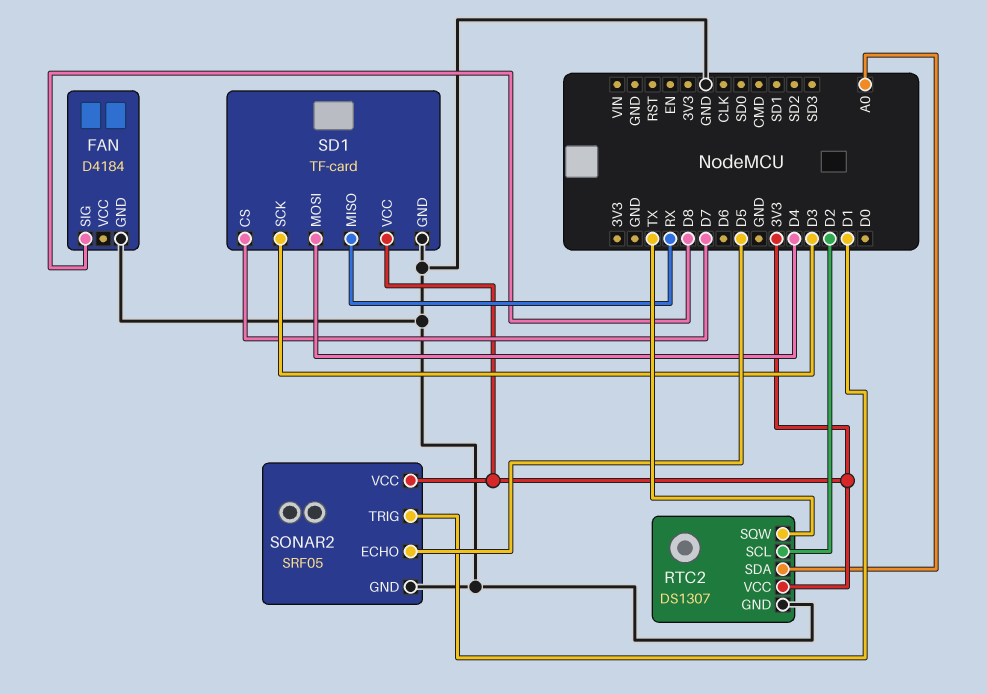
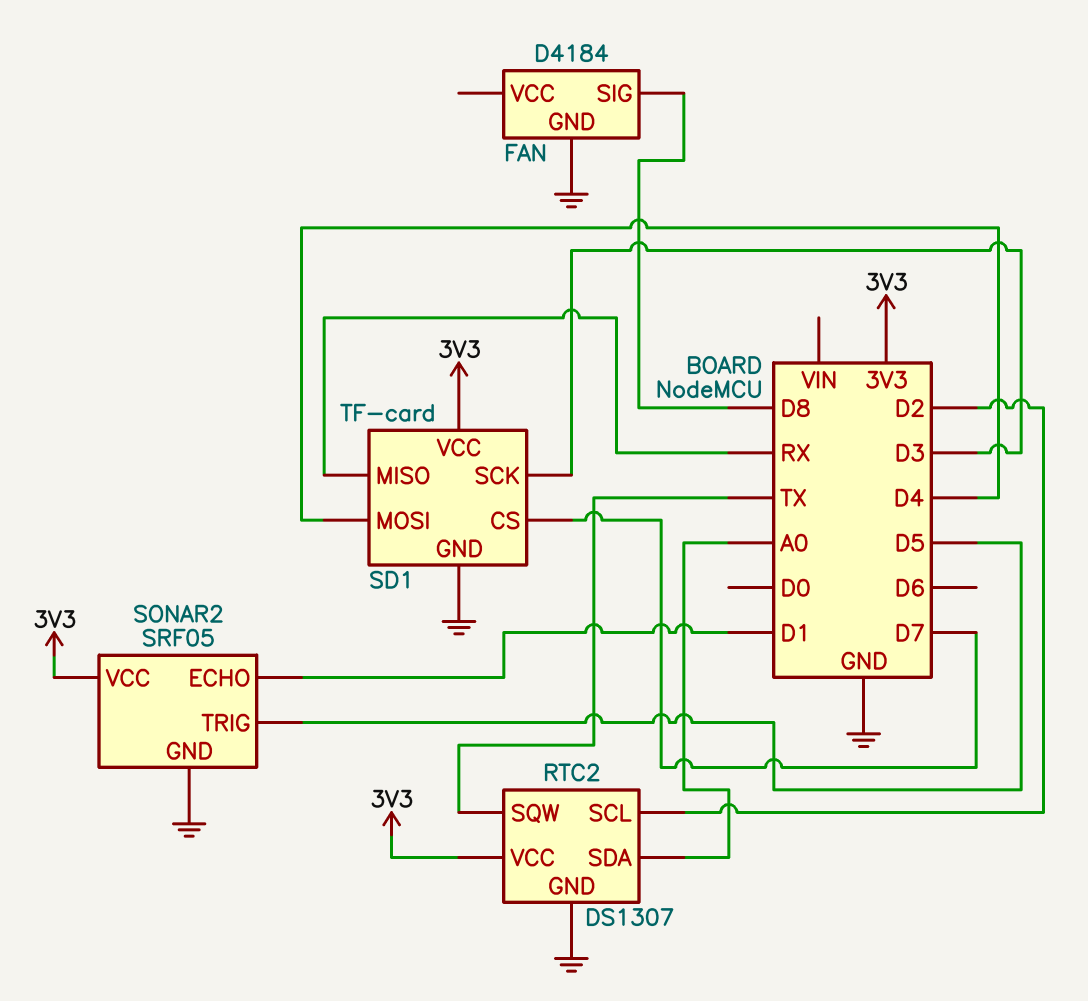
SONAR2 pin ECHO: D5 -> D1
SONAR2 pin TRIG: D1 -> D5

